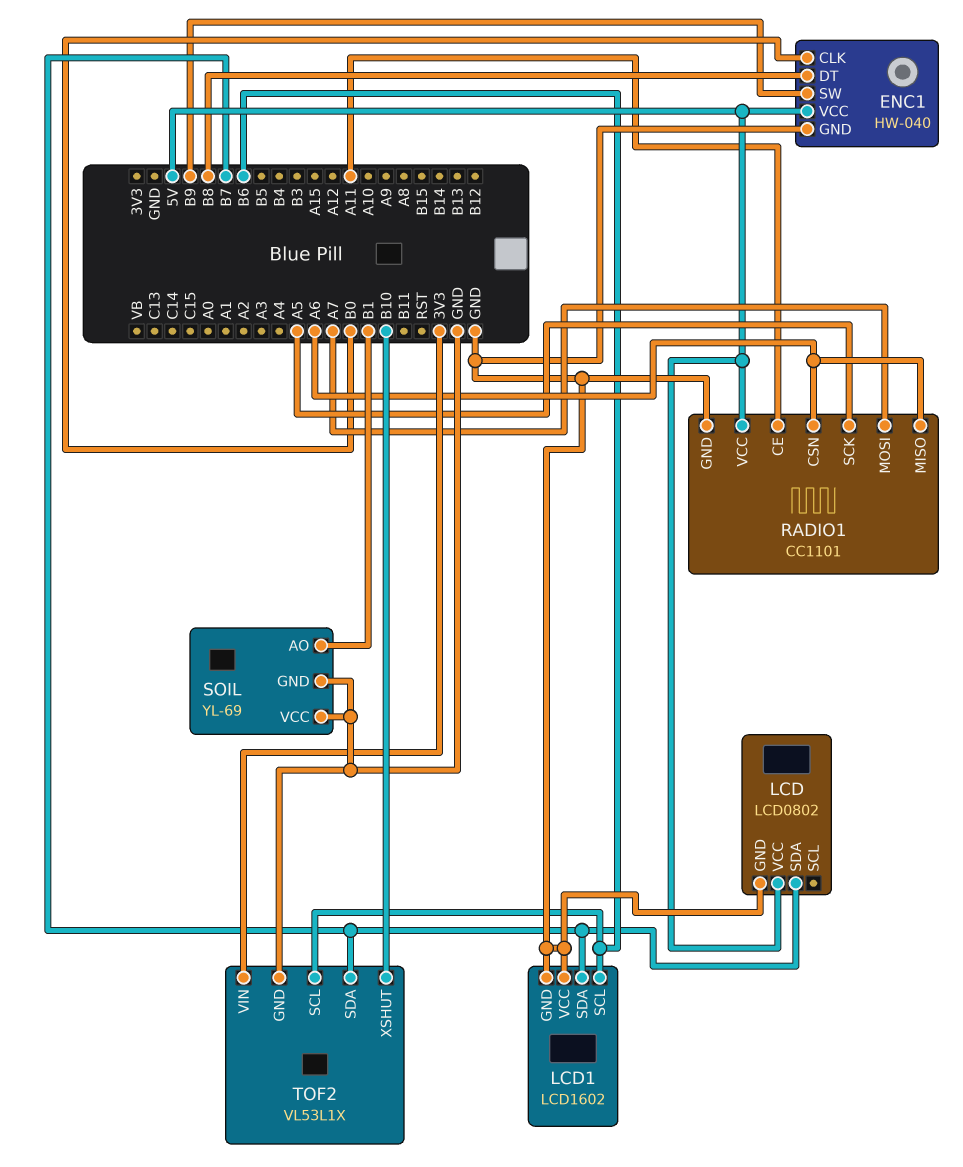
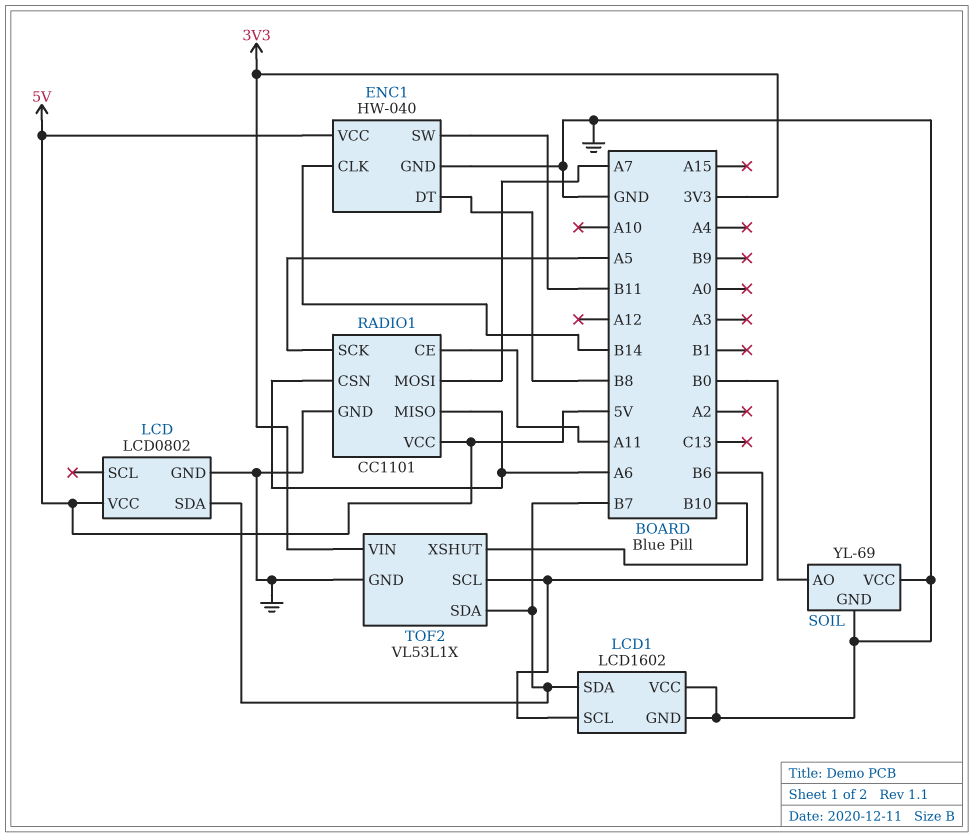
ENC1 pin CLK: B0 -> B14
ENC1 pin SW: B9 -> B11
SOIL pin AO: B1 -> B0

